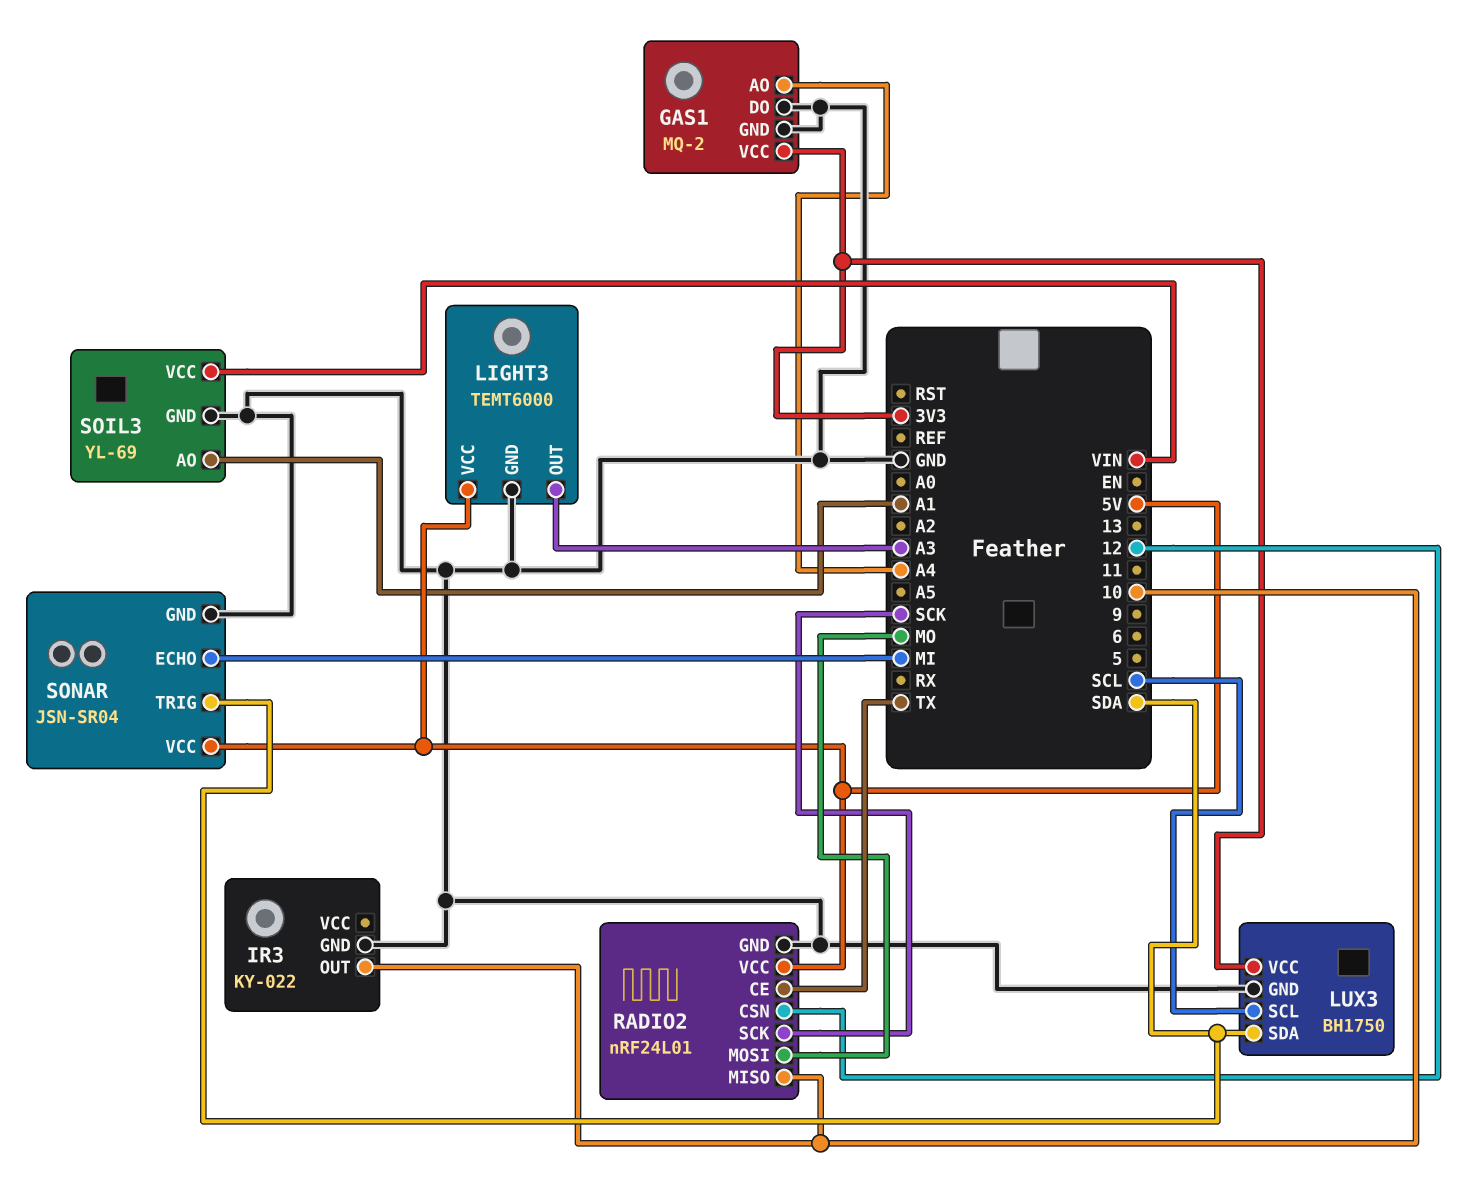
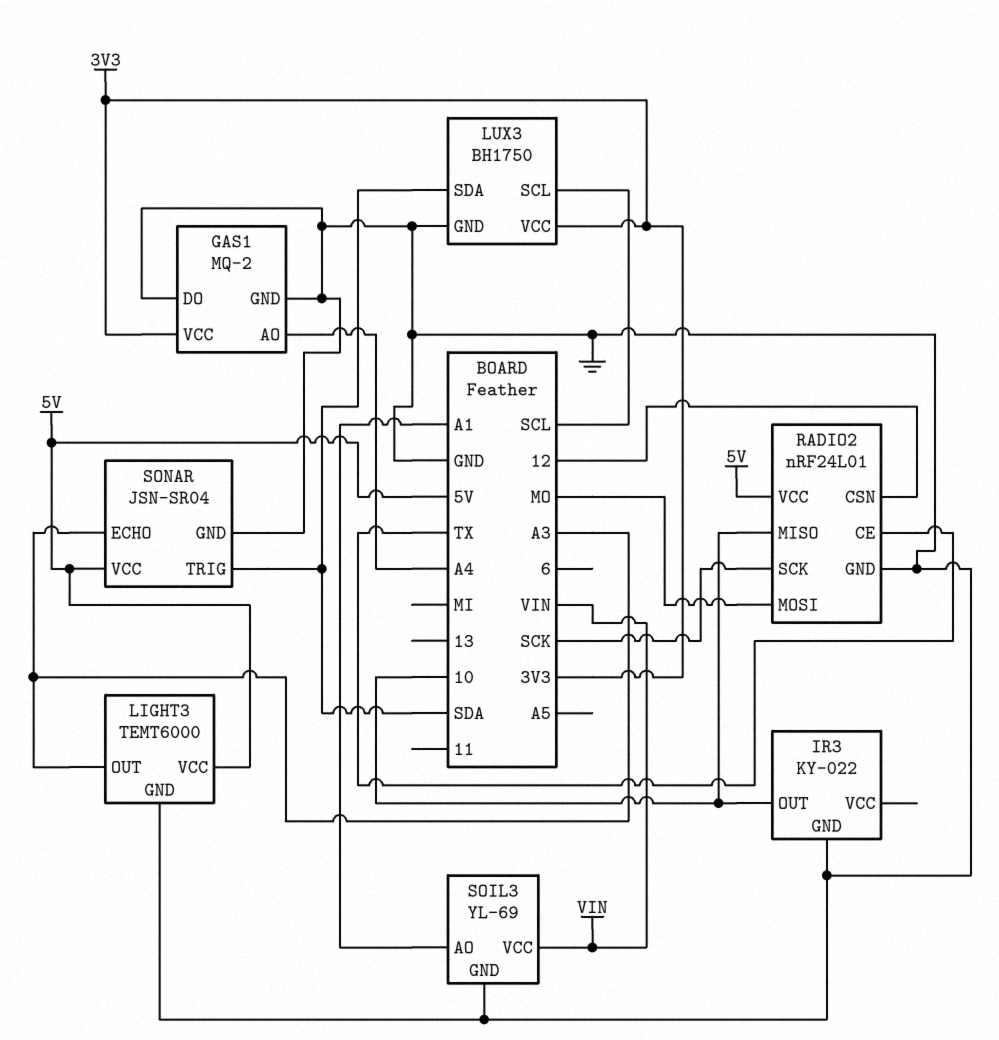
SONAR pin ECHO: MI -> A3

